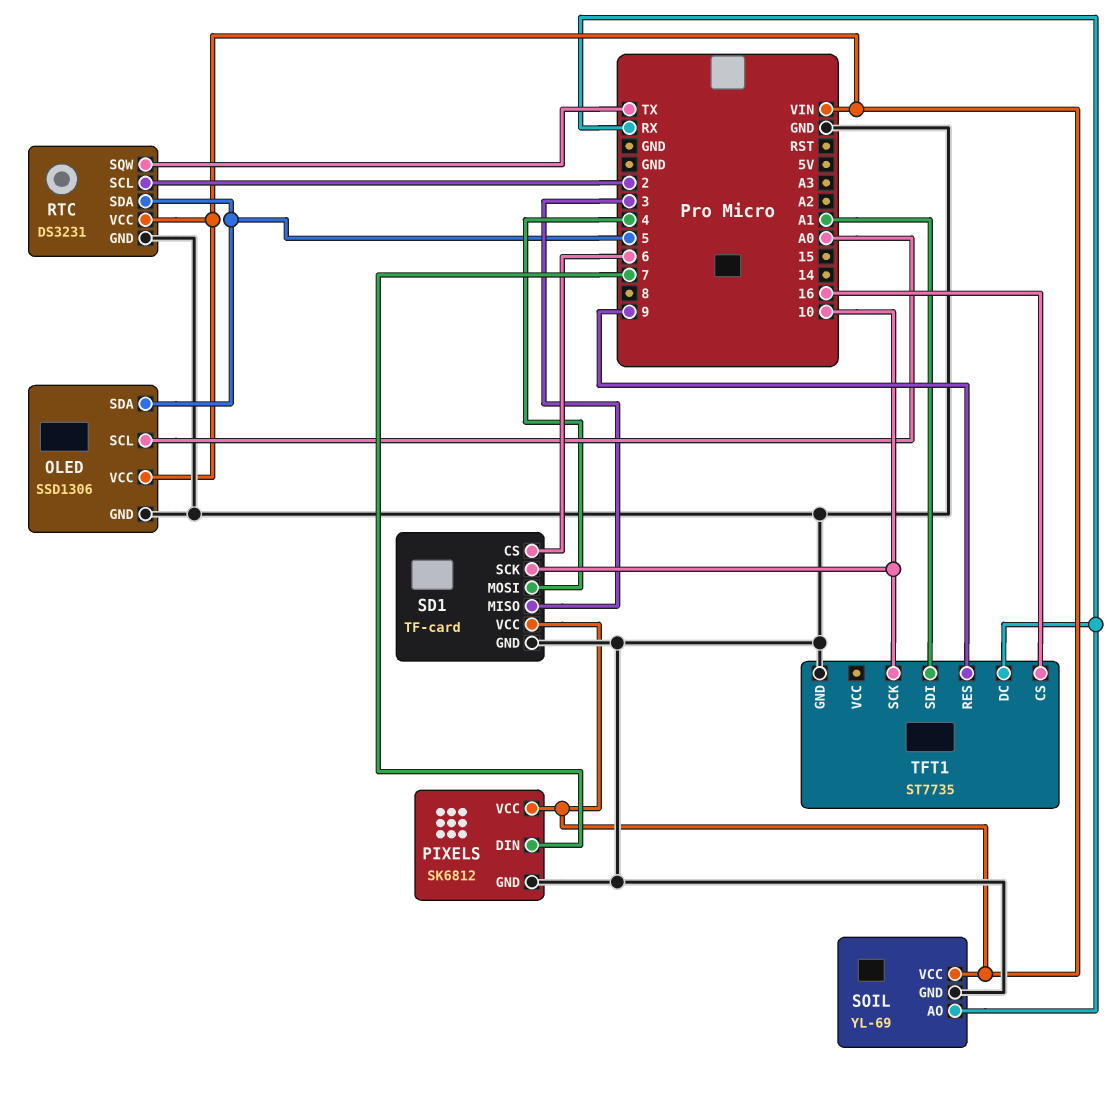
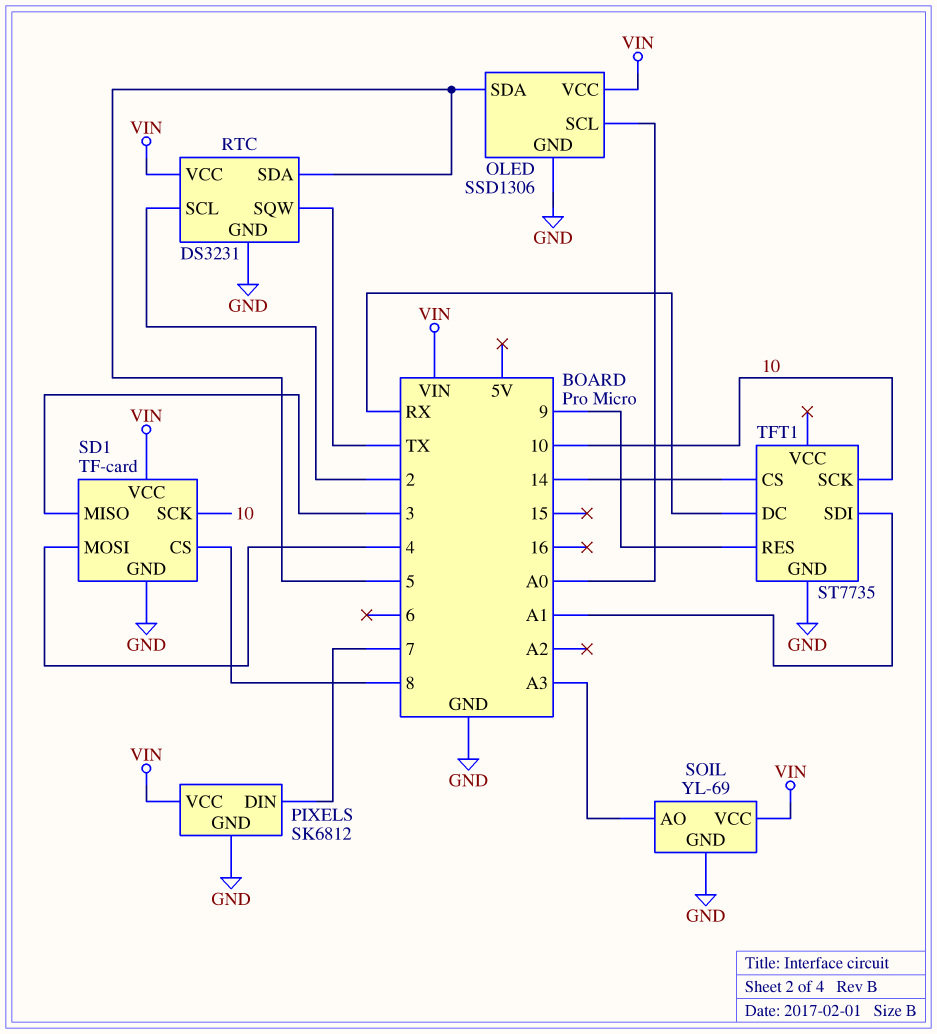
SD1 pin CS: 6 -> 8
SOIL pin AO: RX -> A3
TFT1 pin CS: 16 -> 14

